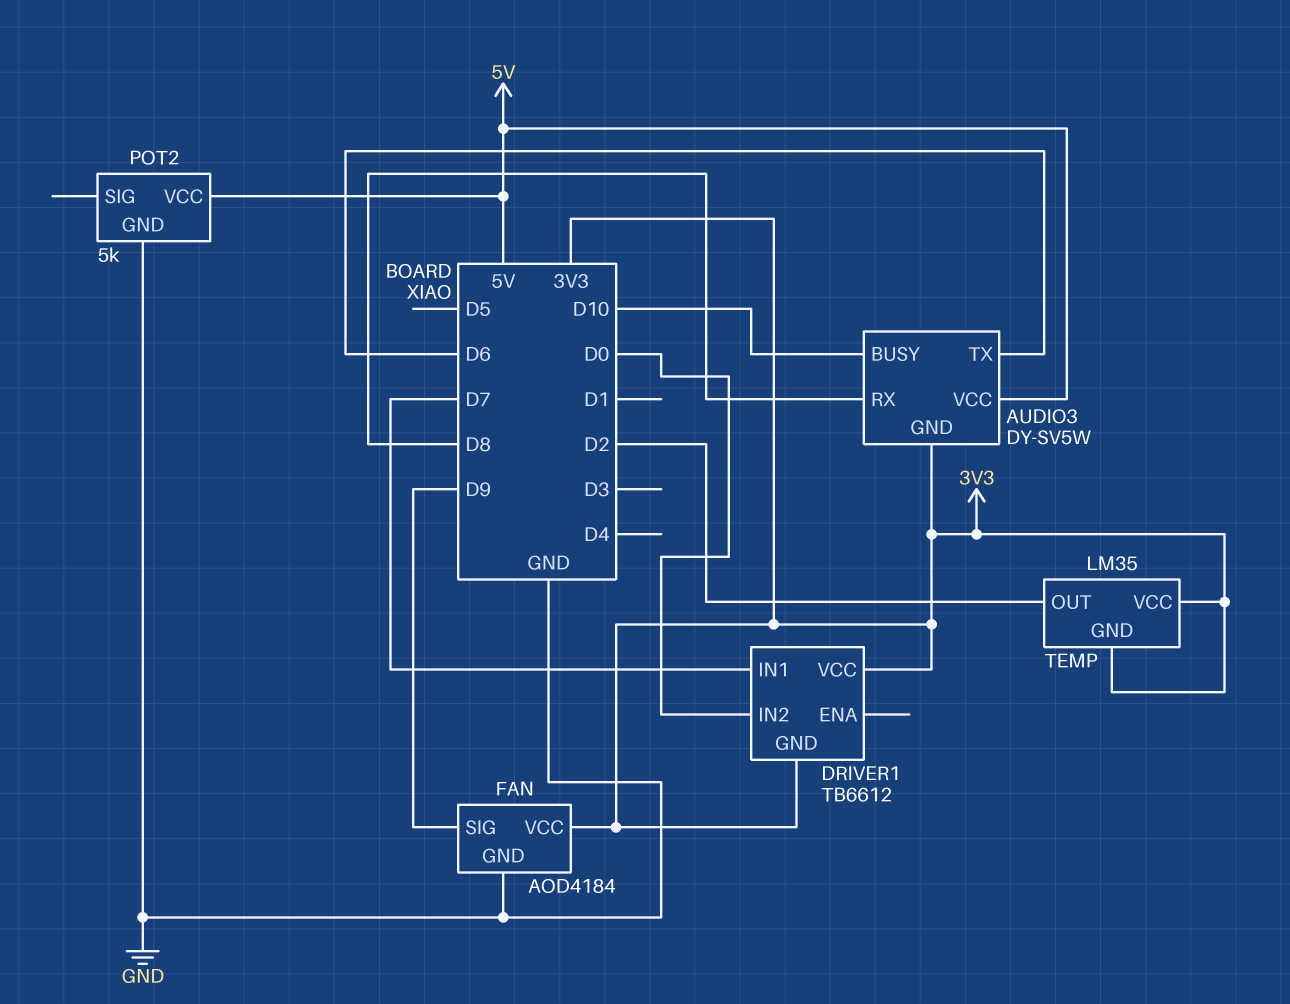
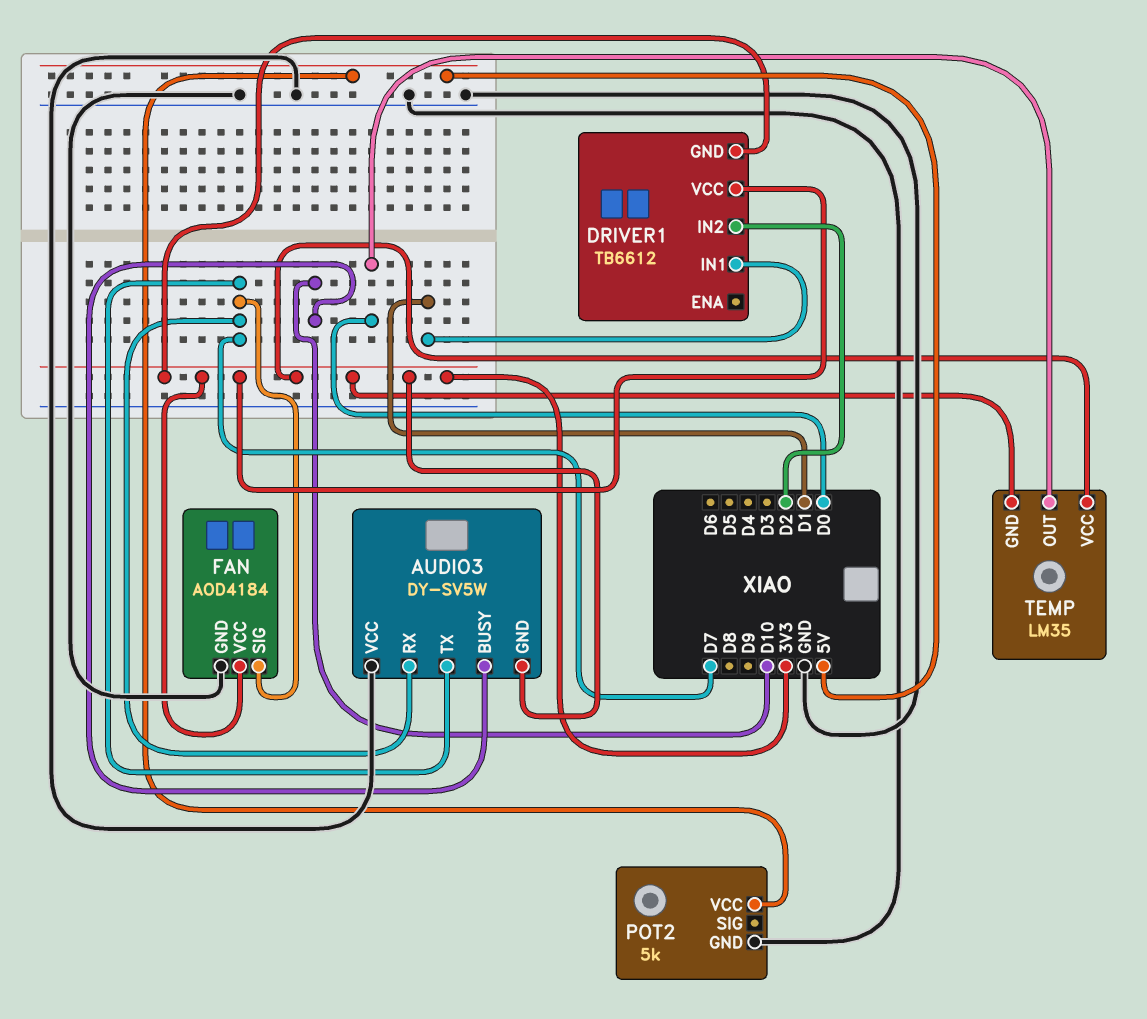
AUDIO3 pin RX: D8 -> D7
AUDIO3 pin TX: D6 -> D7
AUDIO3 pin VCC: 5V -> GND
DRIVER1 pin IN1: D7 -> D1
DRIVER1 pin IN2: D0 -> D2
FAN pin SIG: D9 -> D7
TEMP pin OUT: D2 -> D0

